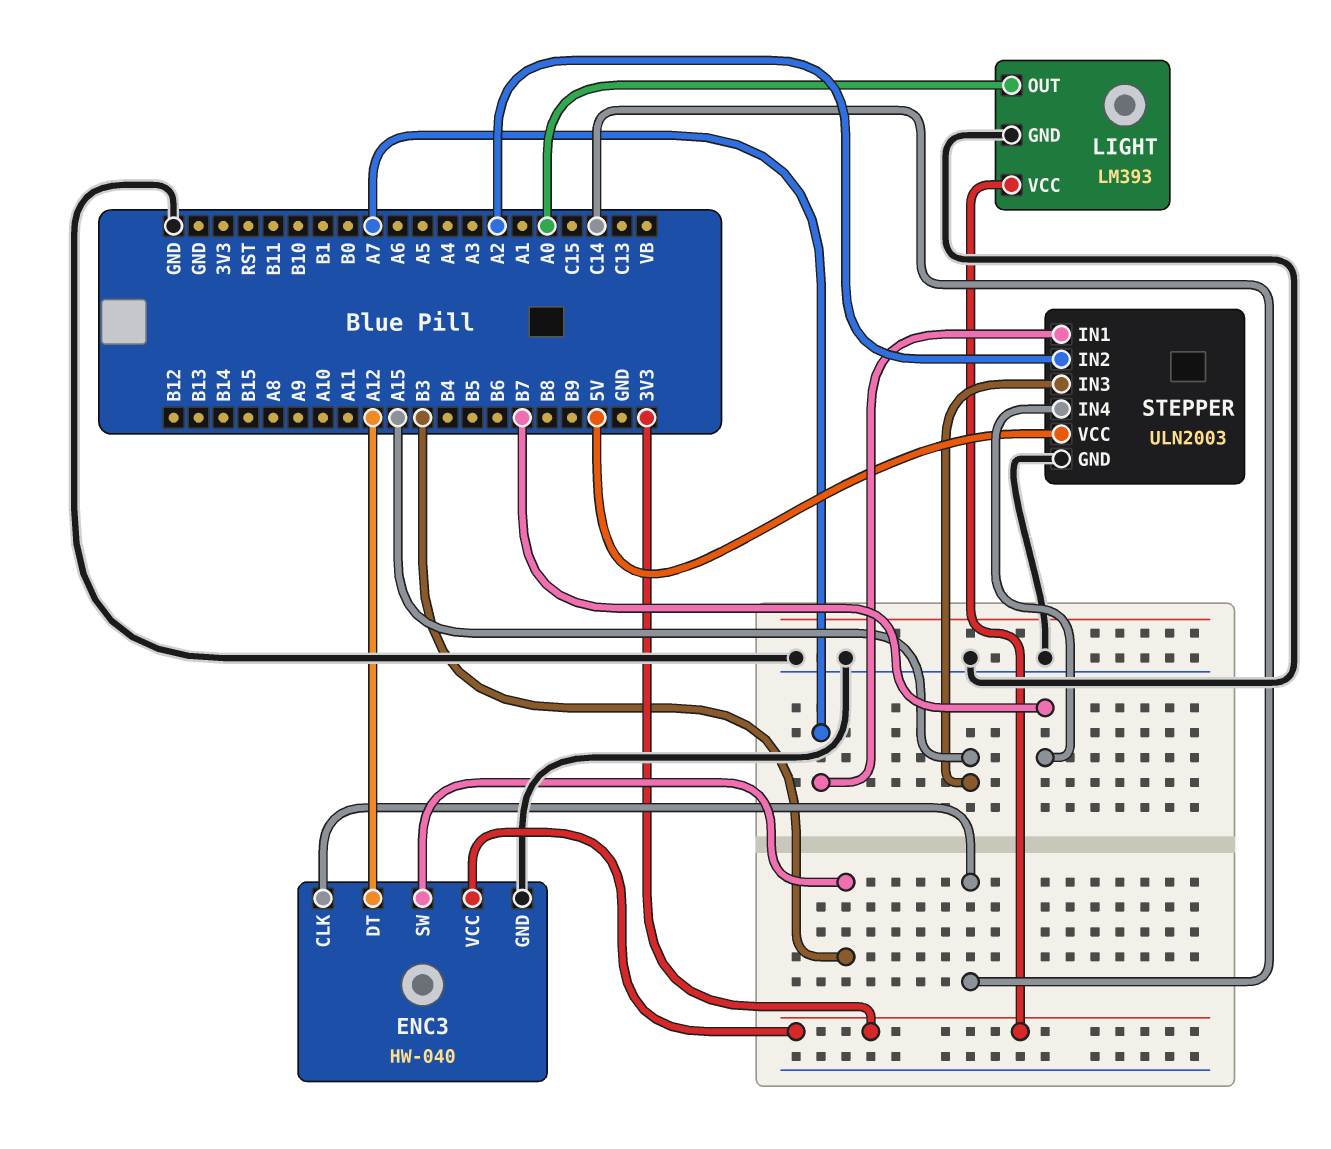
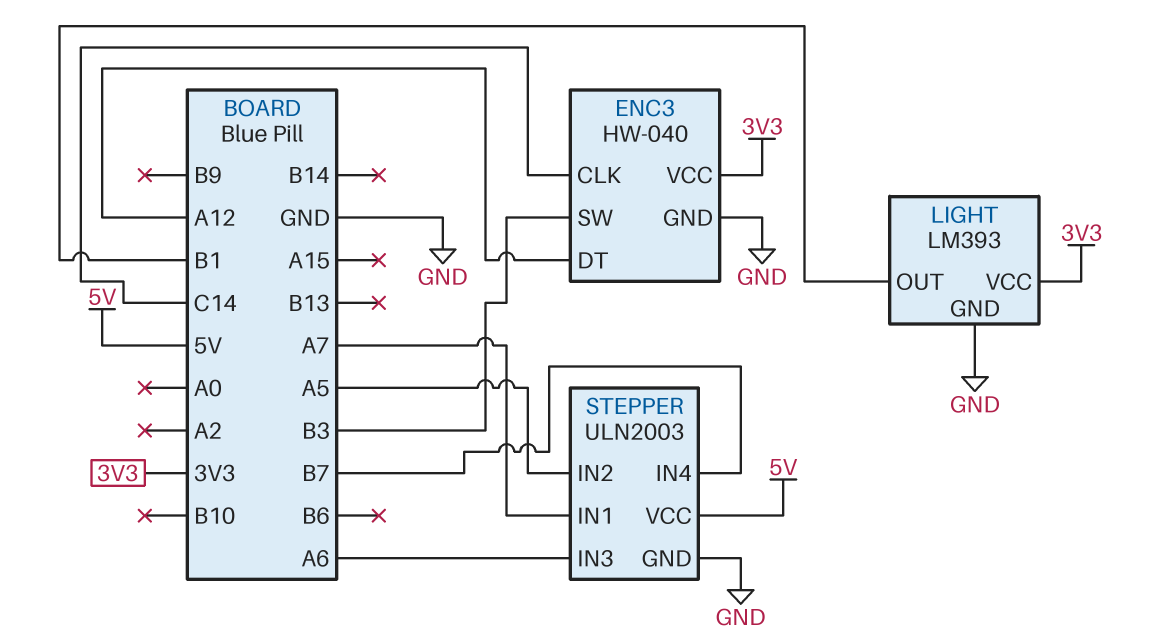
LIGHT pin OUT: A0 -> B1
STEPPER pin IN2: A2 -> A5
STEPPER pin IN3: A15 -> A6

